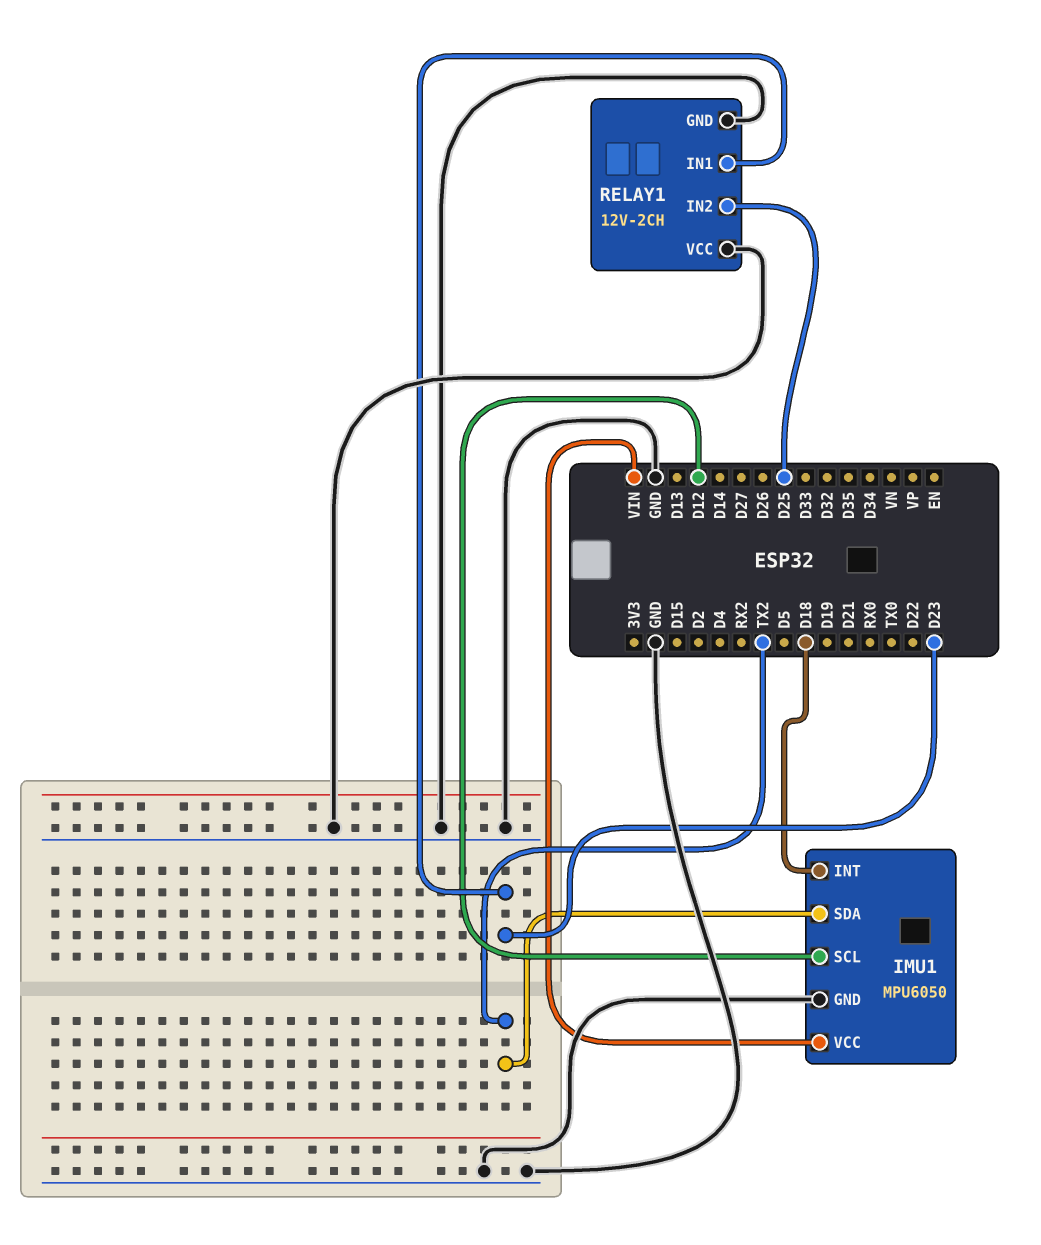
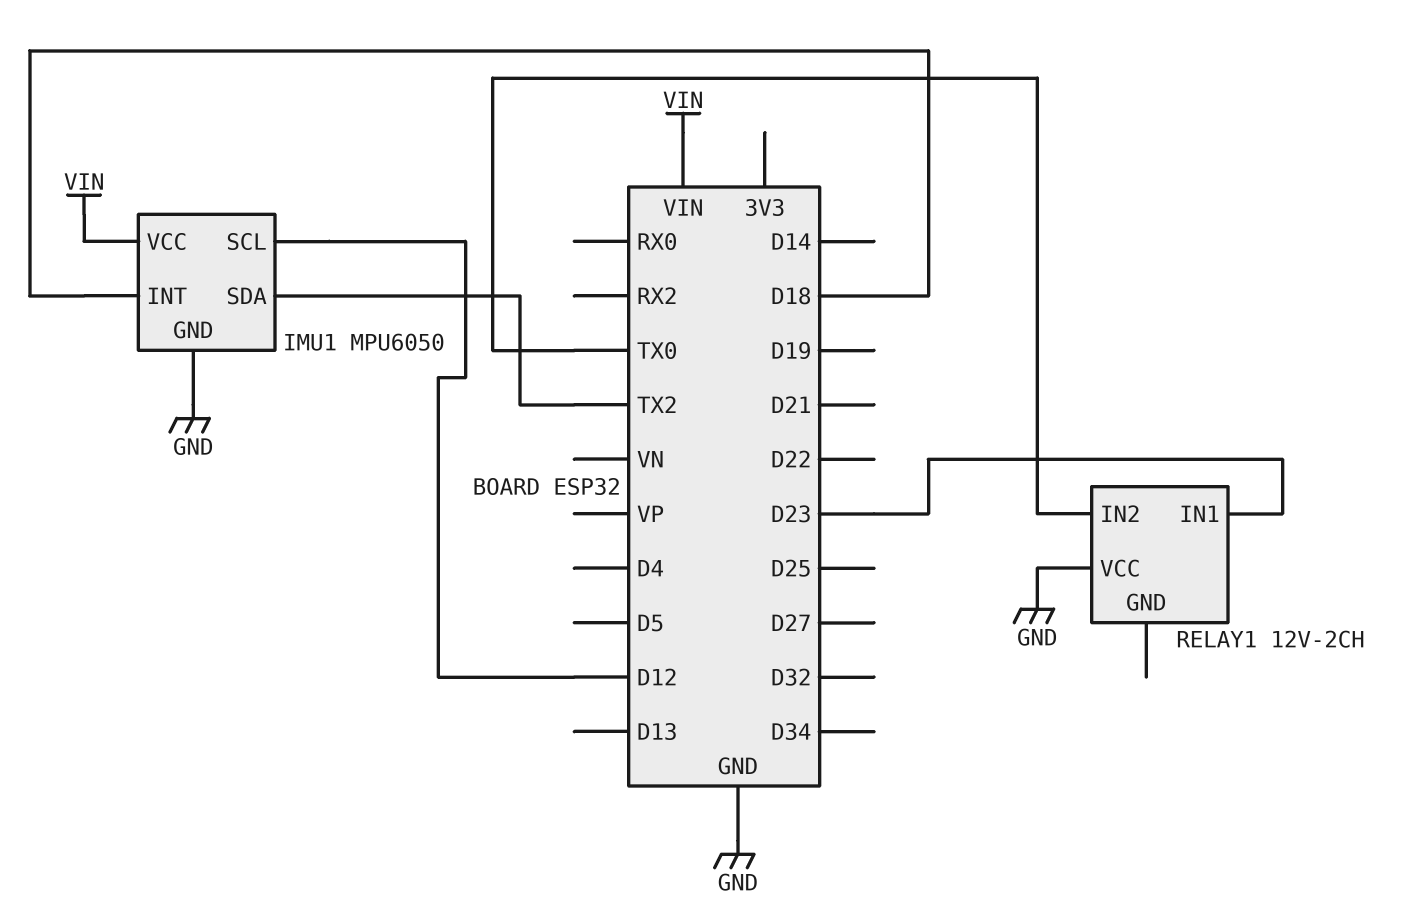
RELAY1 pin GND: GND -> none
RELAY1 pin IN2: D25 -> TX0

